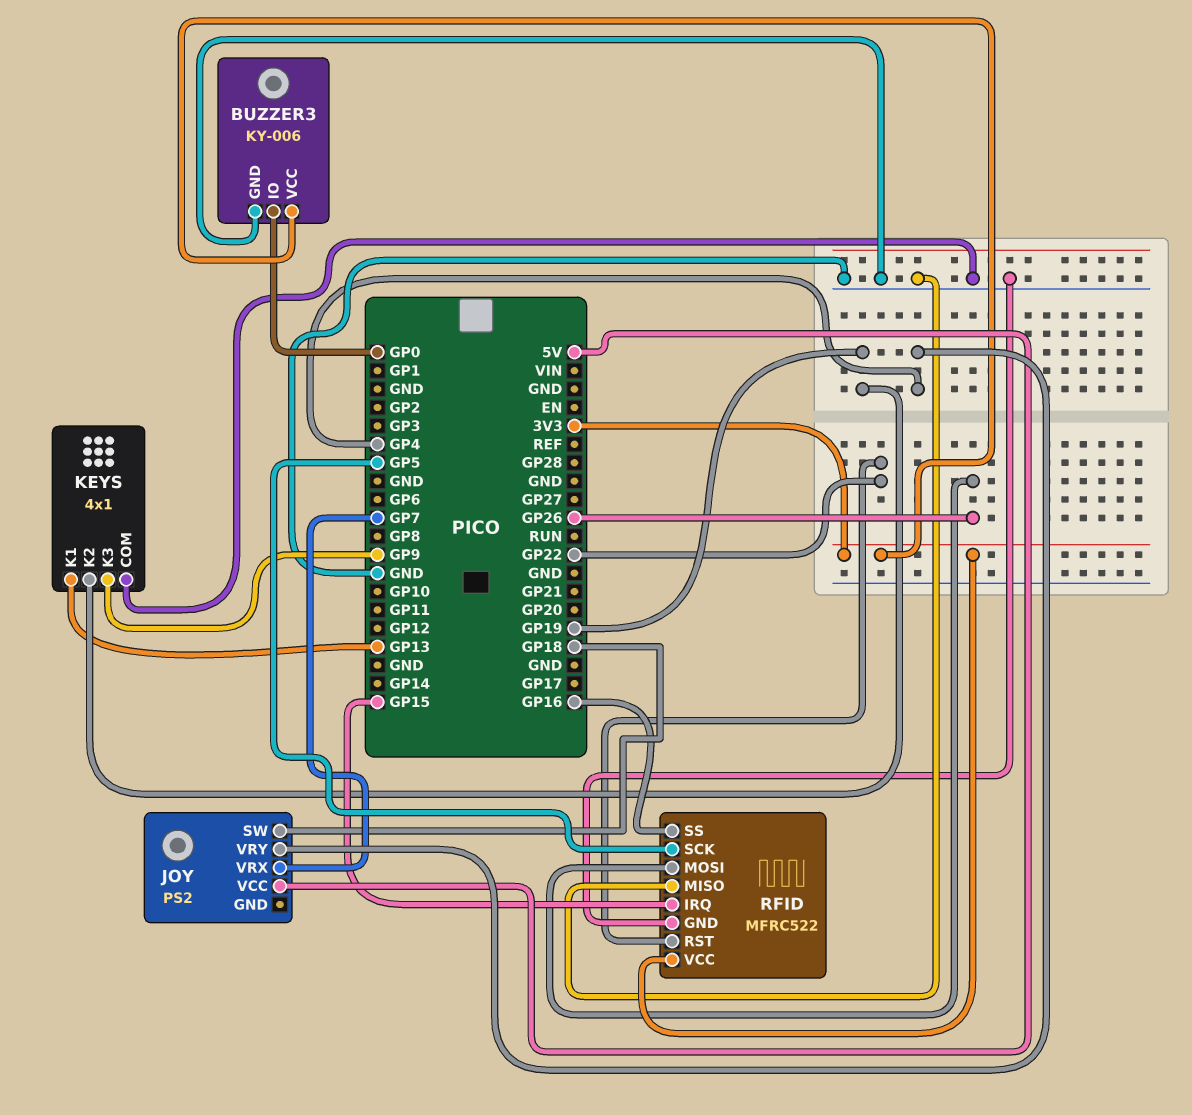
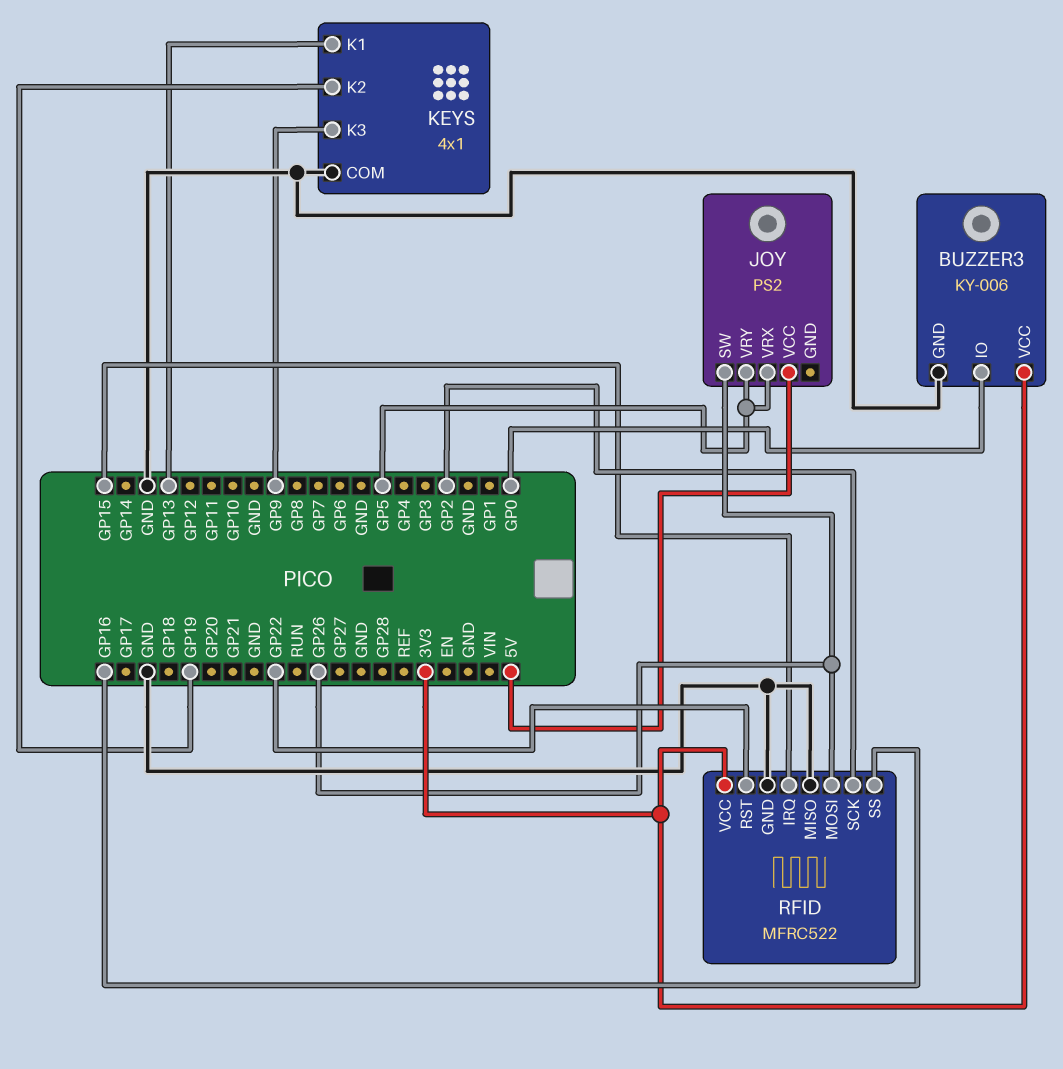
JOY pin SW: GP18 -> GP26
JOY pin VRX: GP7 -> GP5
JOY pin VRY: GP4 -> GP5
RFID pin SCK: GP5 -> GP2

